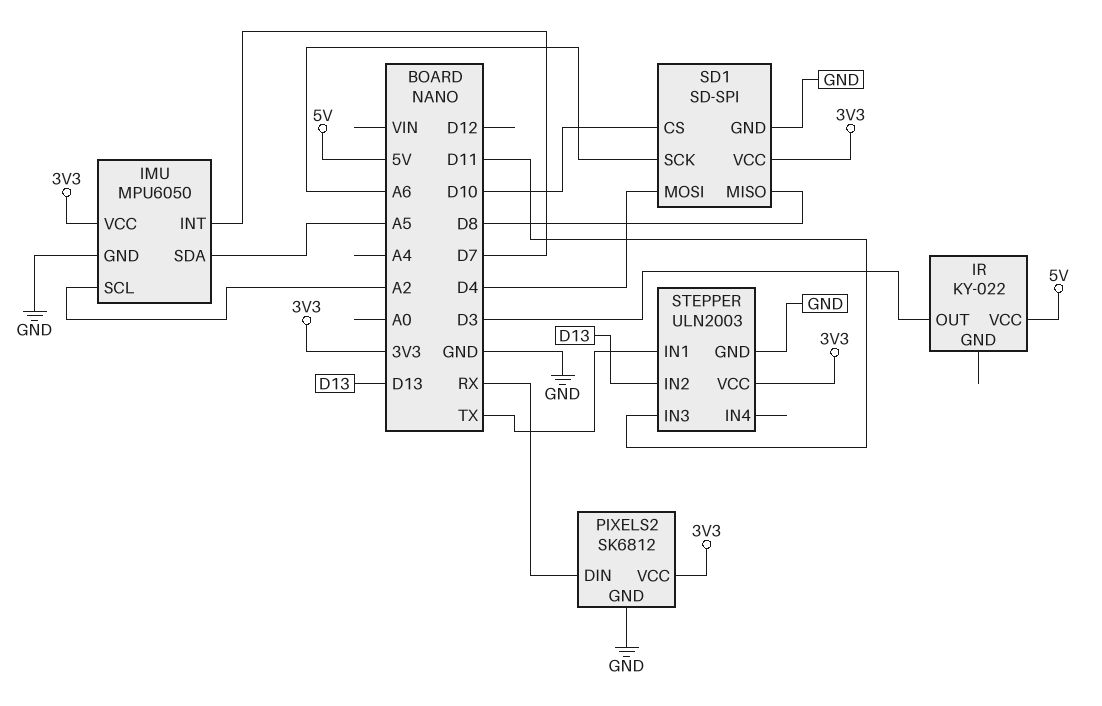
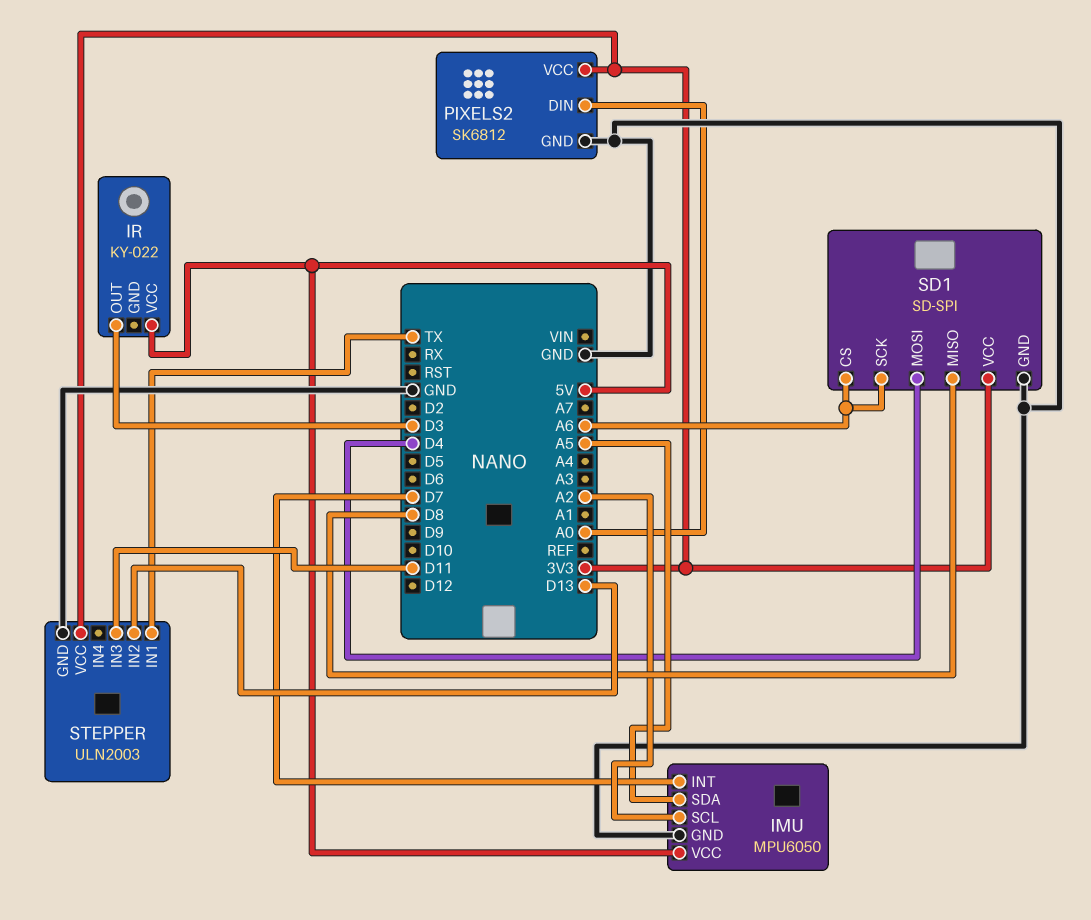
IMU pin VCC: 3V3 -> 5V
PIXELS2 pin DIN: RX -> A0
SD1 pin CS: D10 -> A6

